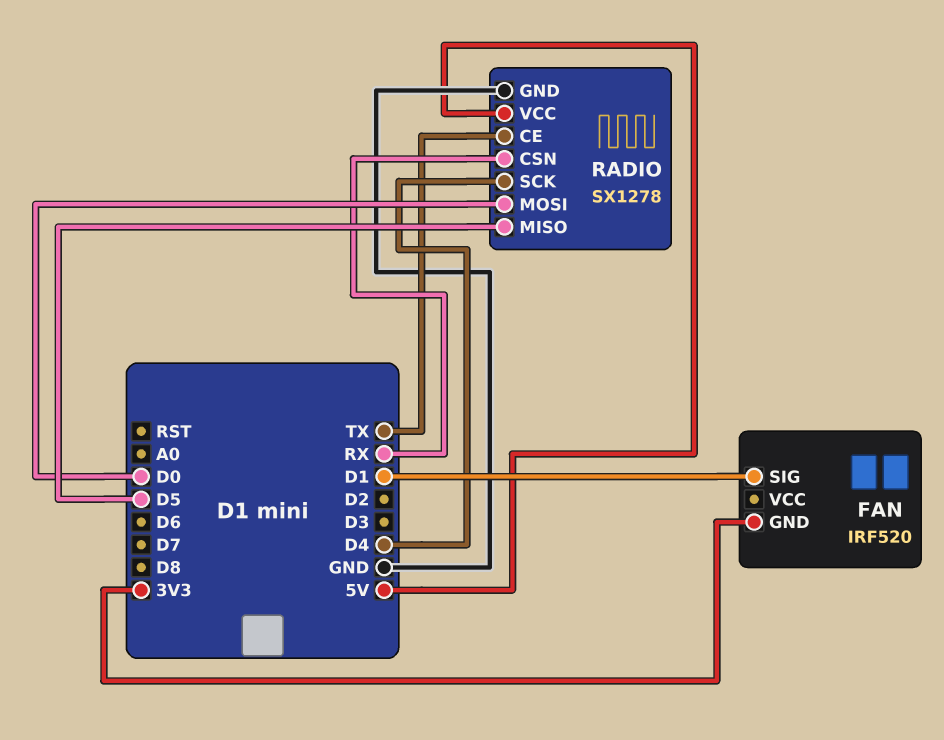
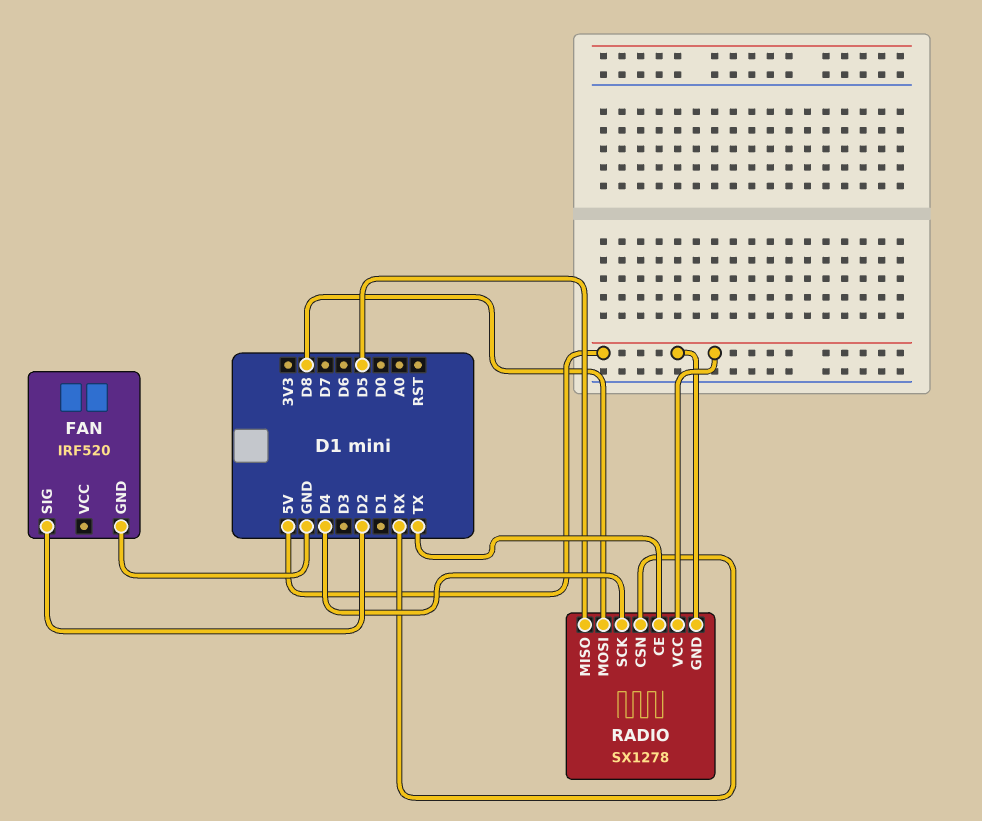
FAN pin GND: 3V3 -> GND
FAN pin SIG: D1 -> D2
RADIO pin GND: GND -> 5V
RADIO pin MOSI: D0 -> D8

